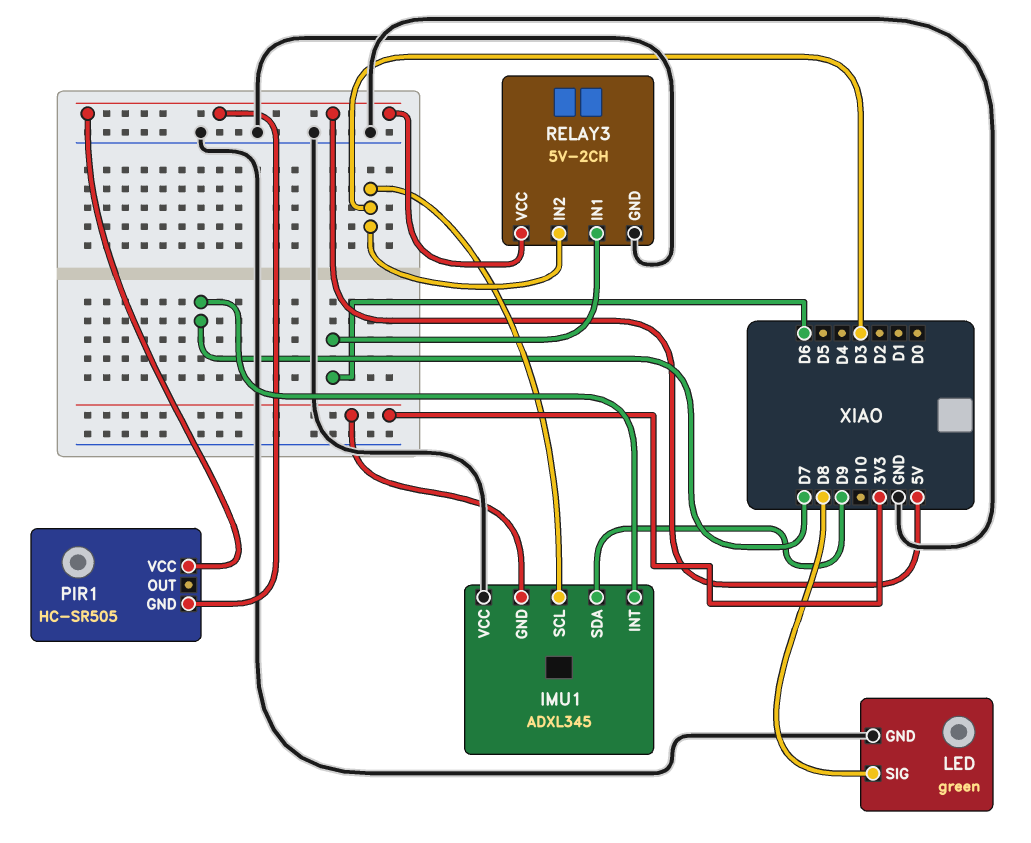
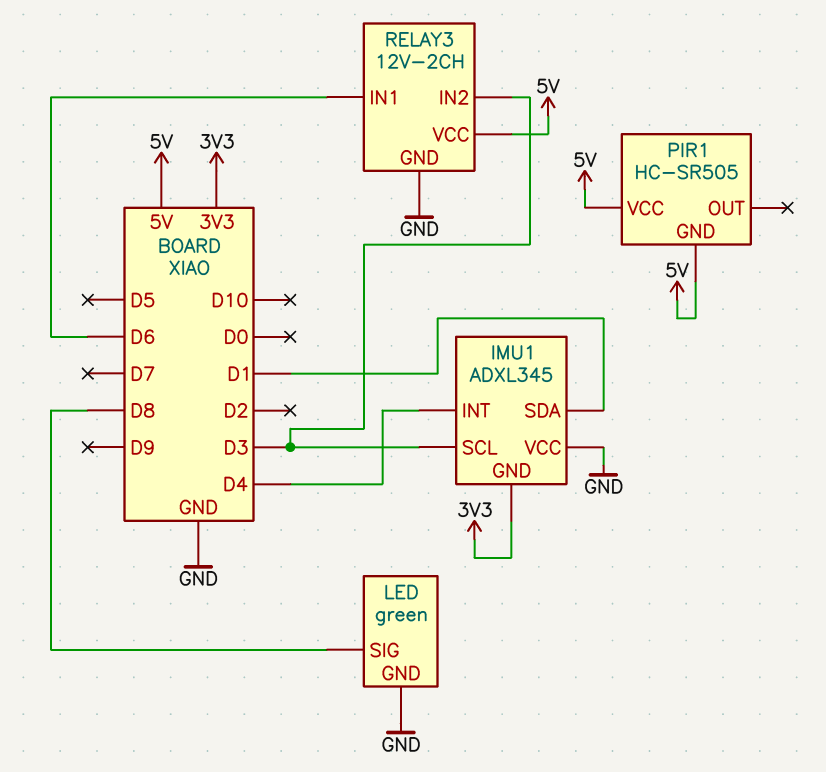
IMU1 pin INT: D7 -> D4
IMU1 pin SDA: D9 -> D1
RELAY3: 5V-2CH -> 12V-2CH

